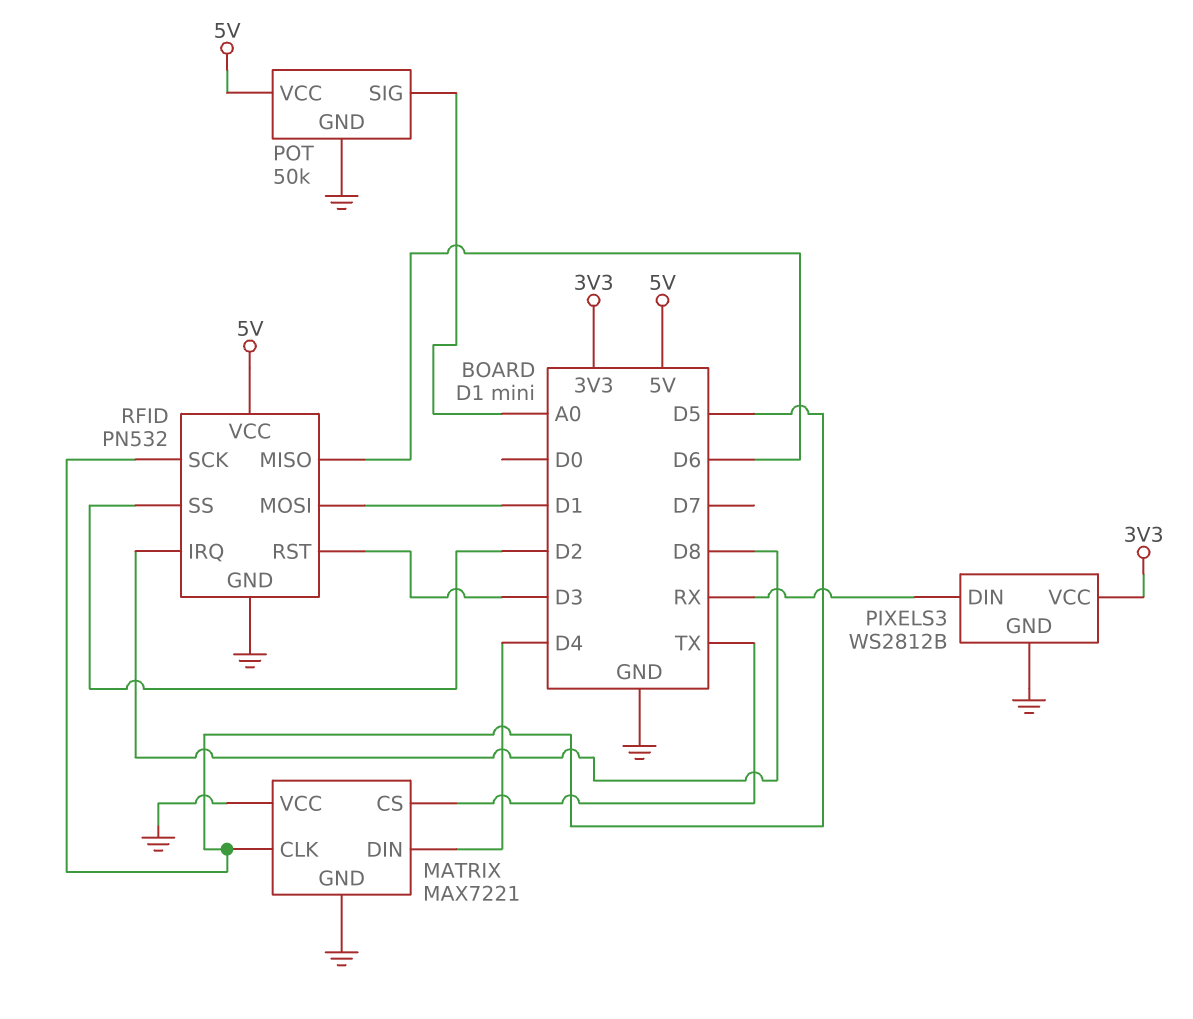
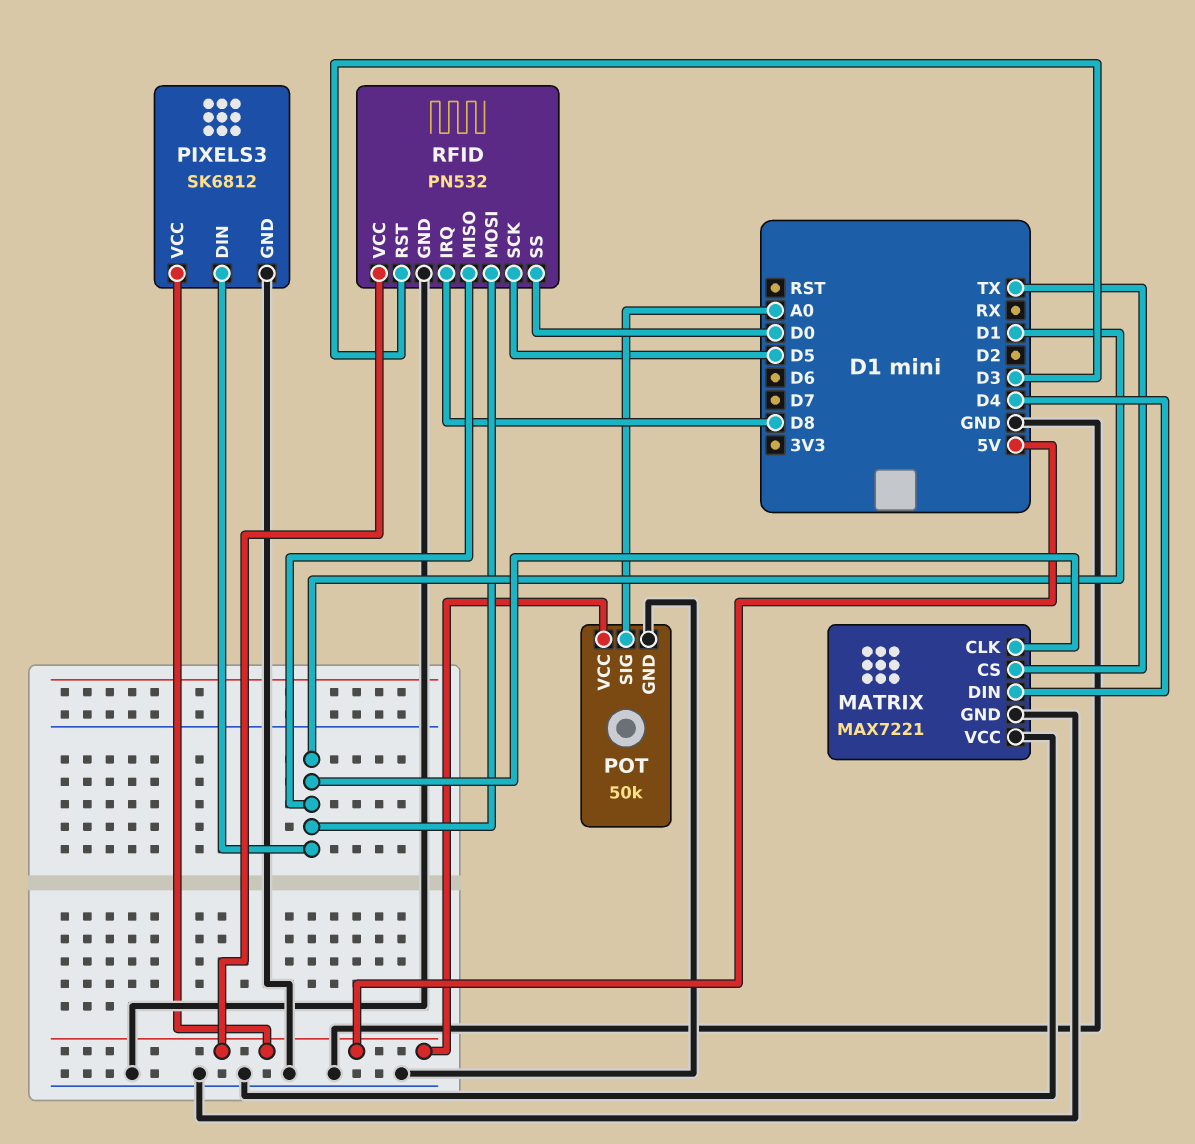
MATRIX pin CLK: D5 -> D1
PIXELS3: WS2812B -> SK6812
PIXELS3 pin DIN: RX -> D1
PIXELS3 pin VCC: 3V3 -> 5V
RFID pin MISO: D6 -> D1
RFID pin SS: D2 -> D0

